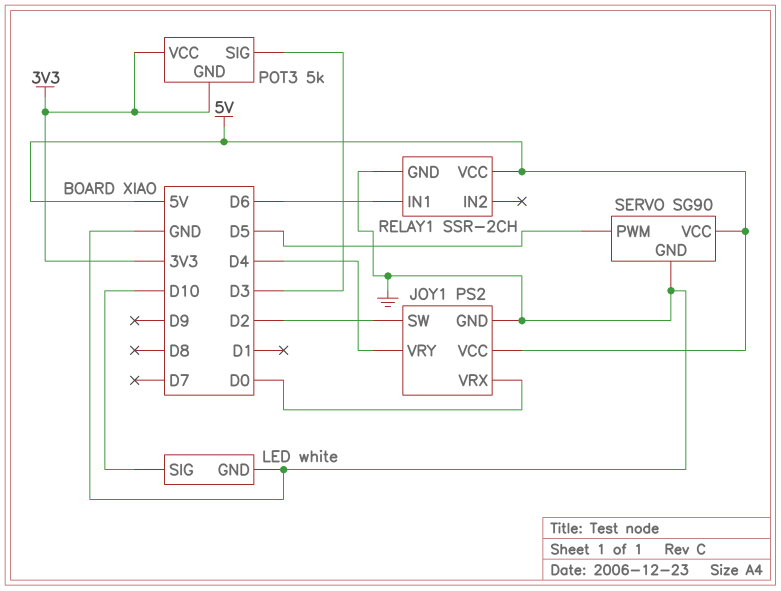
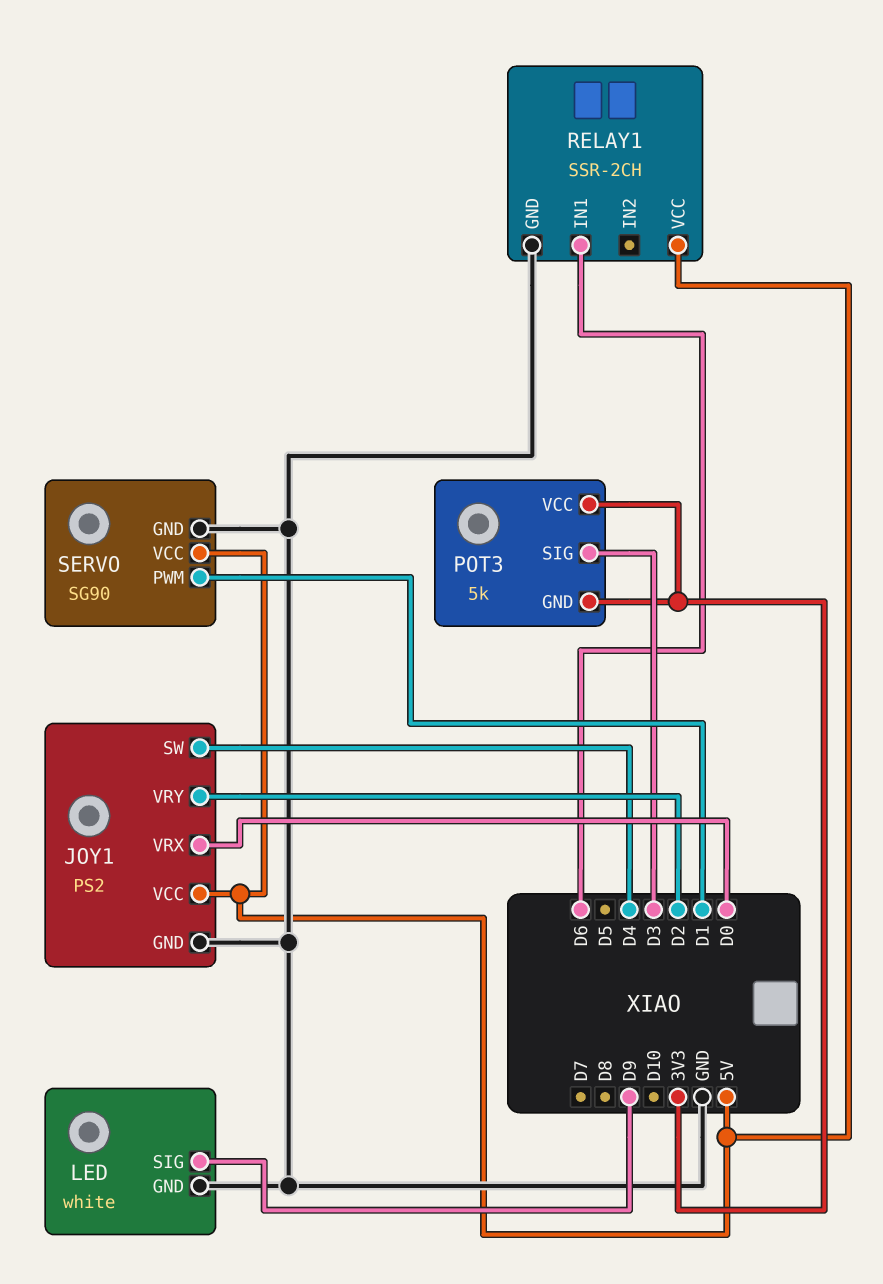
JOY1 pin SW: D2 -> D4
JOY1 pin VRY: D4 -> D2
LED pin SIG: D10 -> D9
SERVO pin PWM: D5 -> D1

